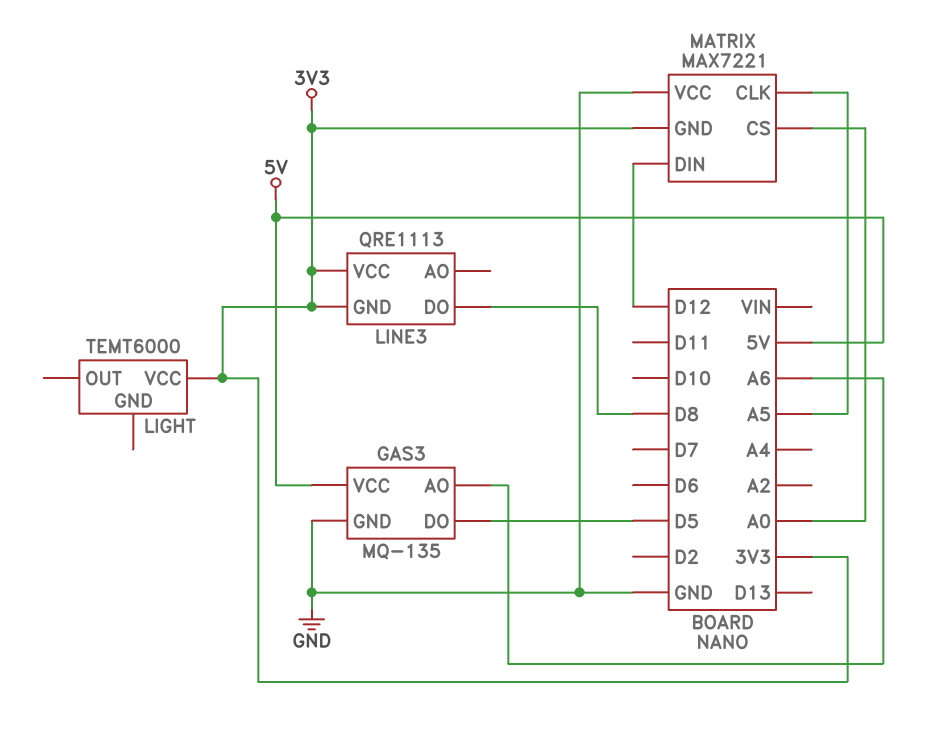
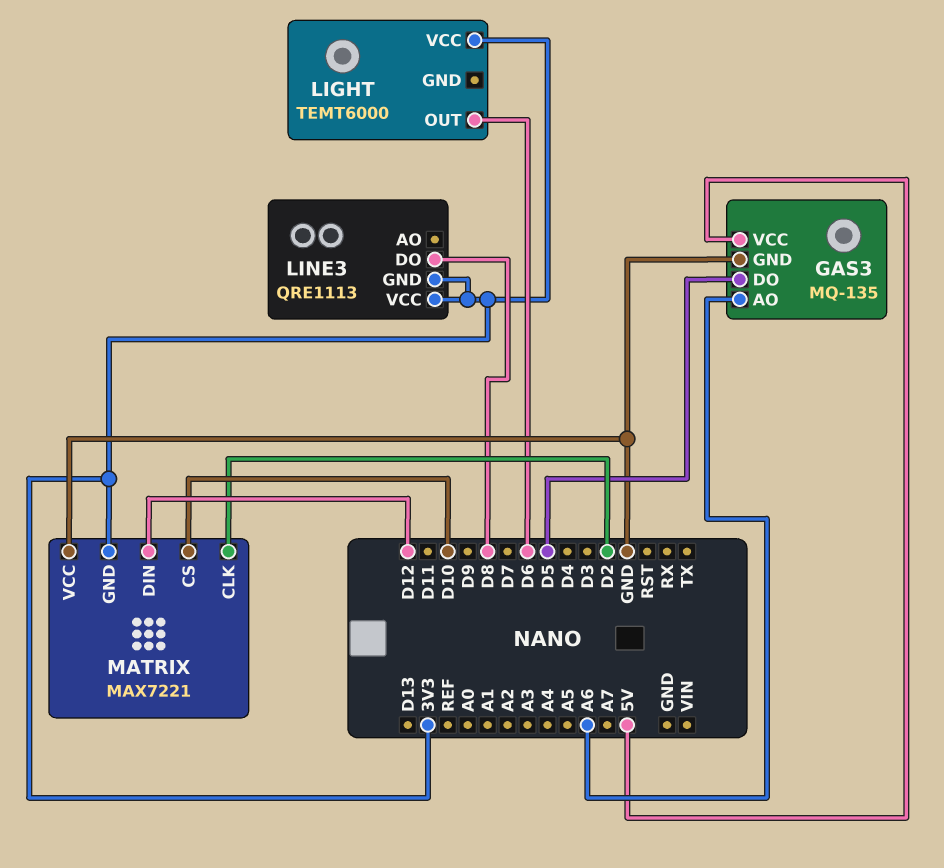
LIGHT pin OUT: none -> D6
MATRIX pin CLK: A5 -> D2
MATRIX pin CS: A0 -> D10

